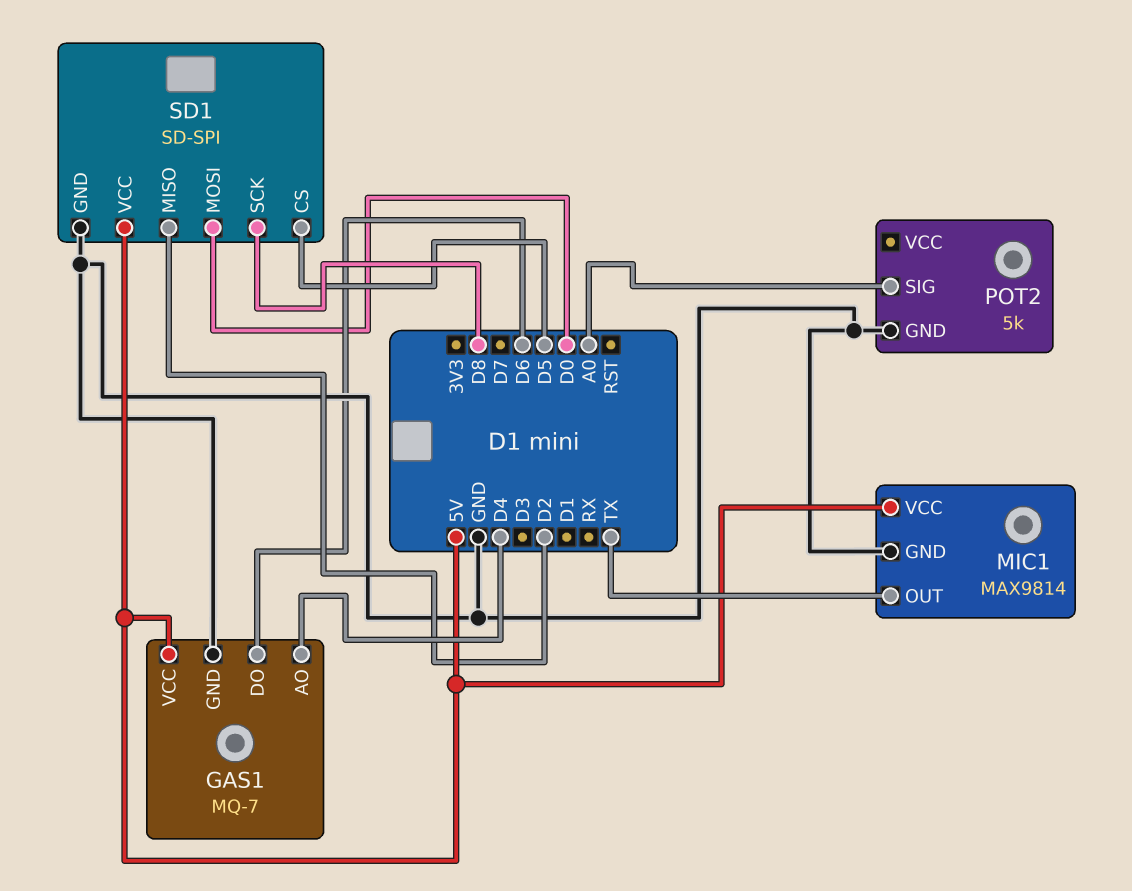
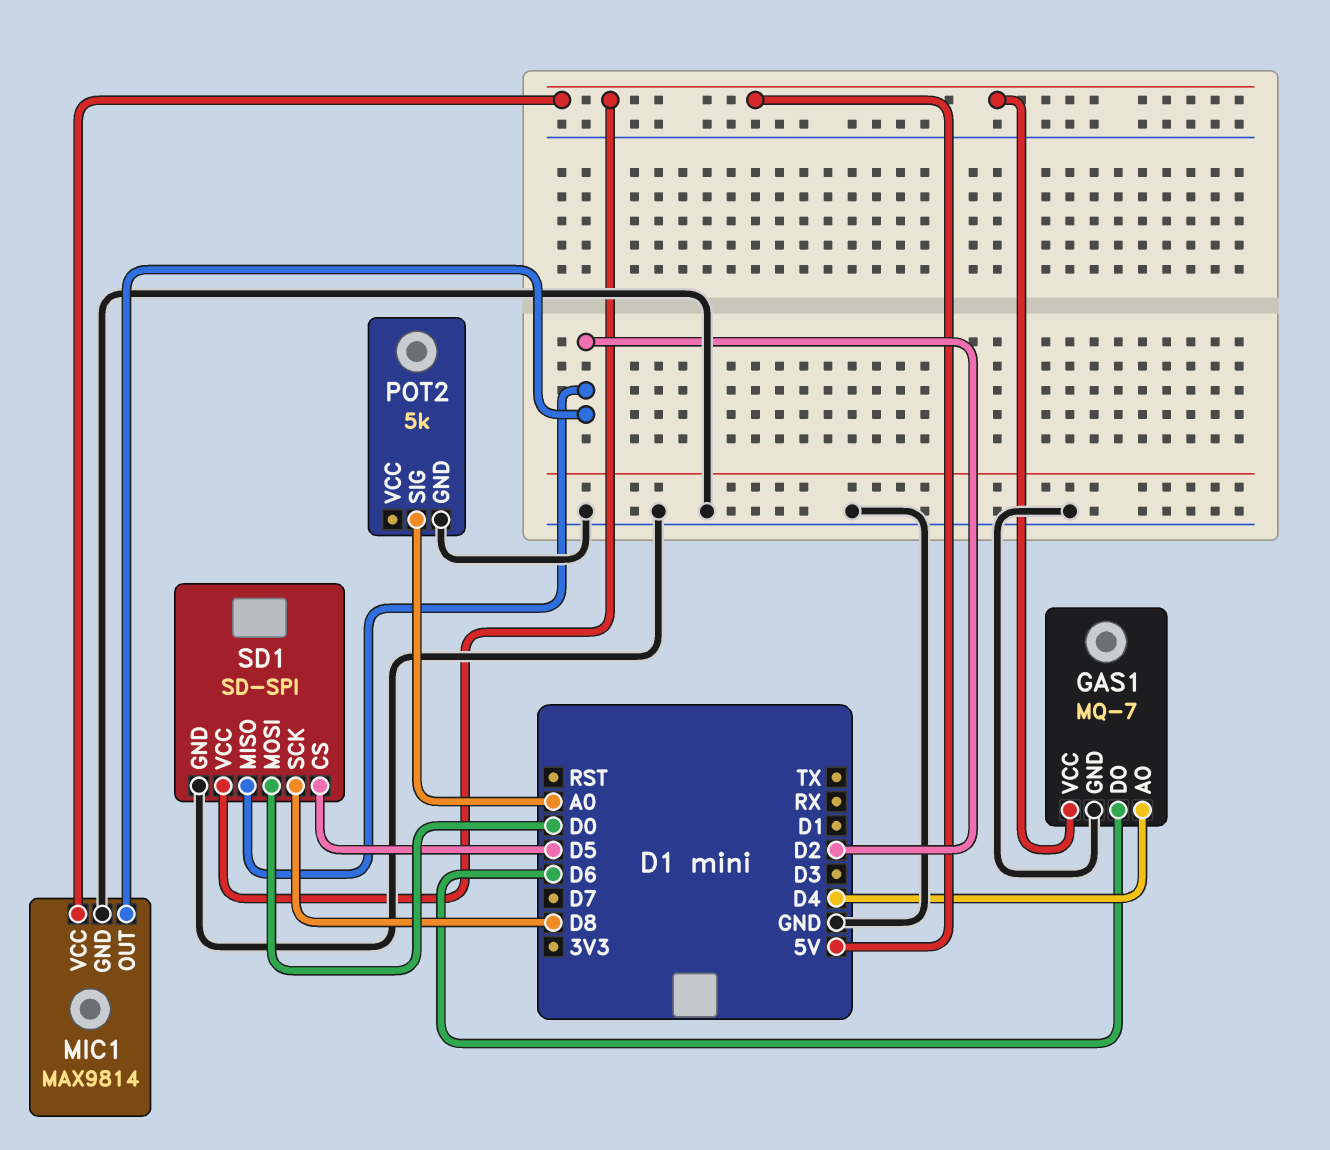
MIC1 pin OUT: TX -> D2

